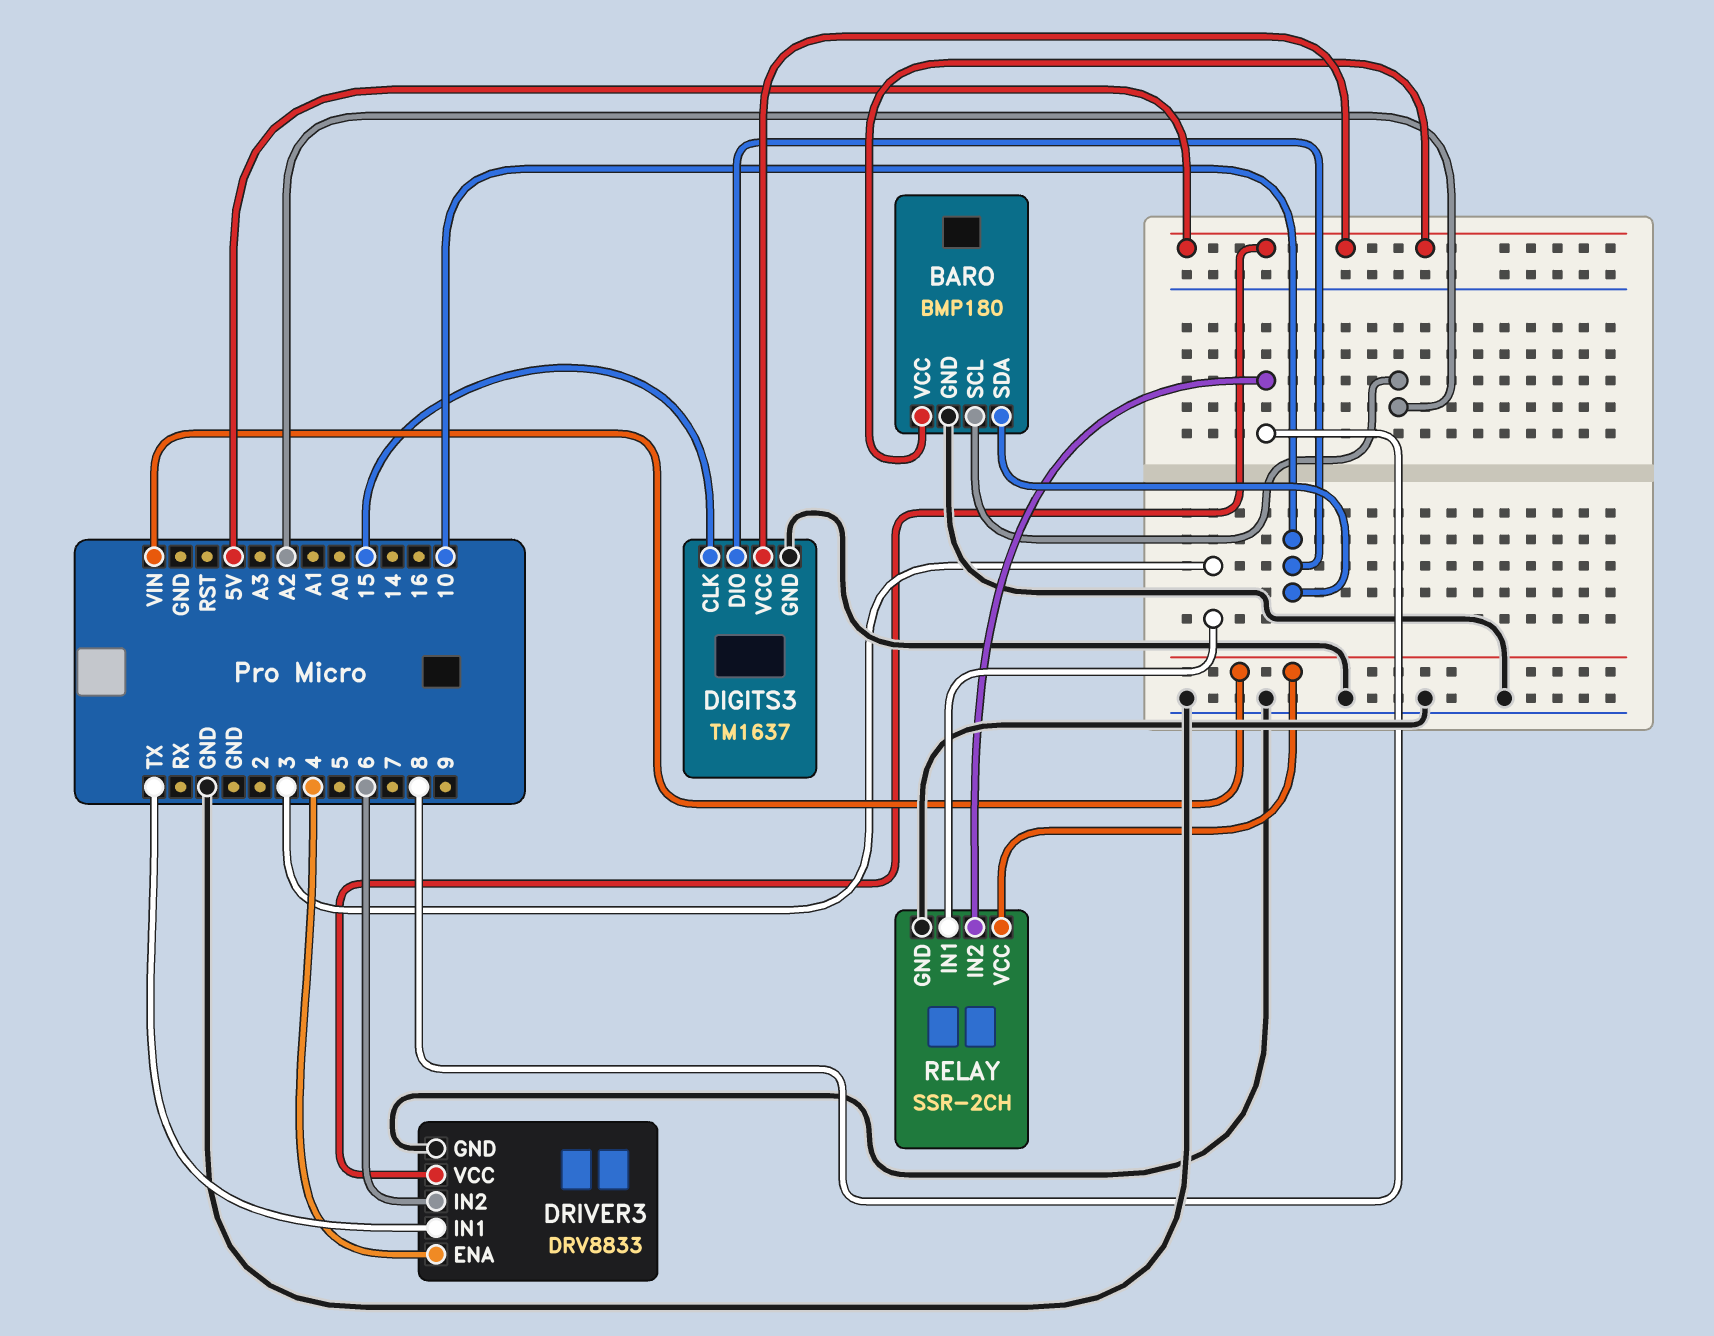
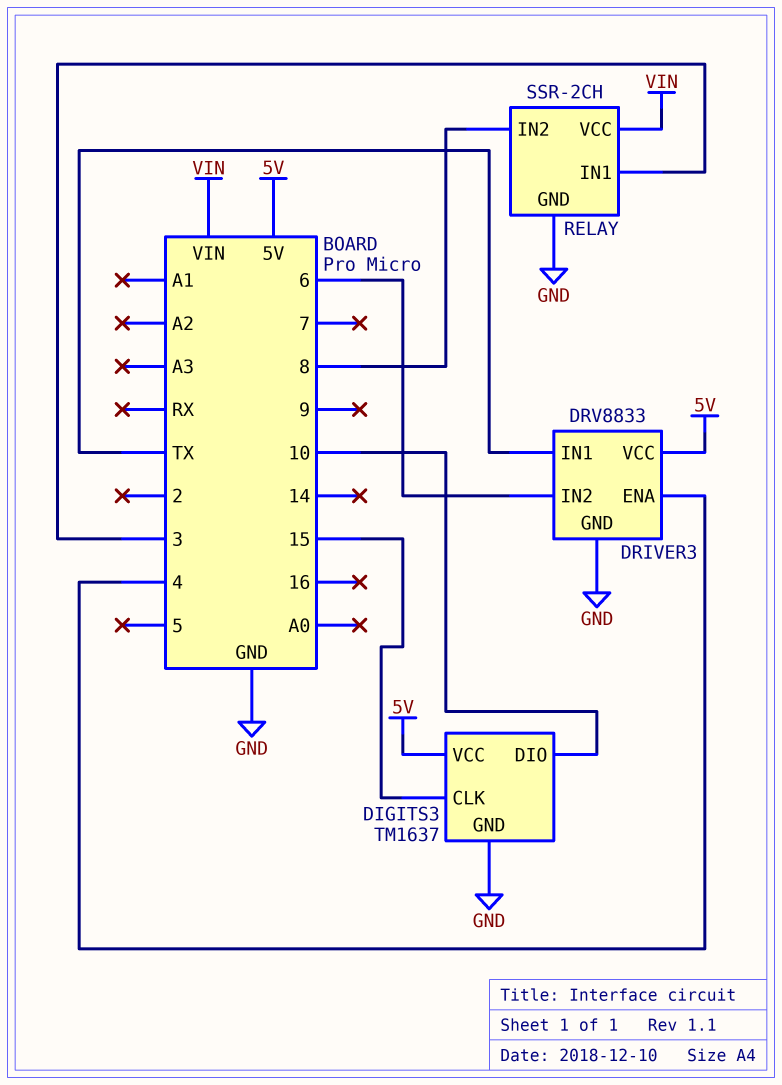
BARO: BMP180 -> none
BARO pin GND: GND -> none
BARO pin SCL: A2 -> none
BARO pin SDA: 10 -> none
BARO pin VCC: 5V -> none

